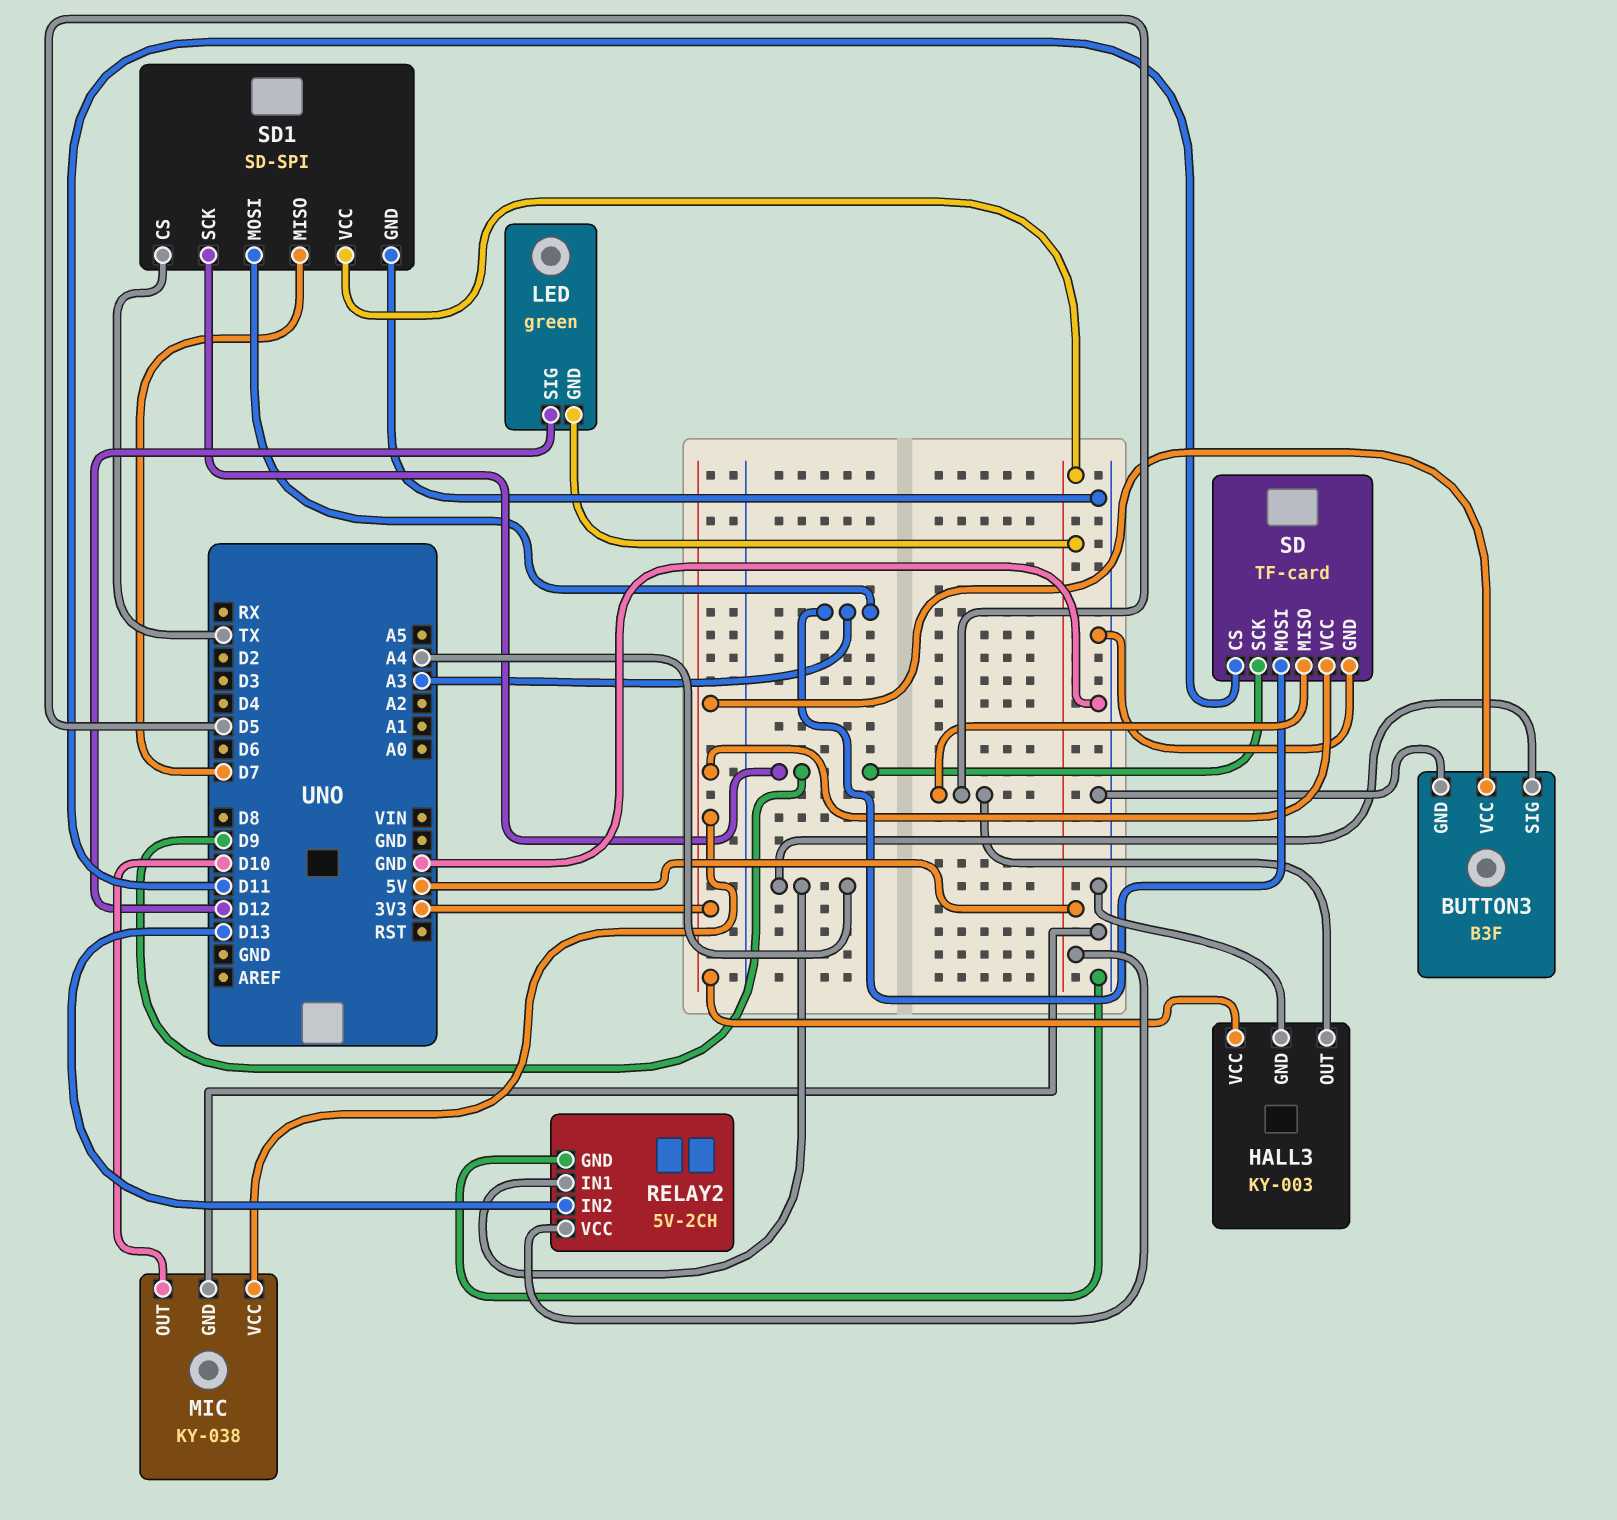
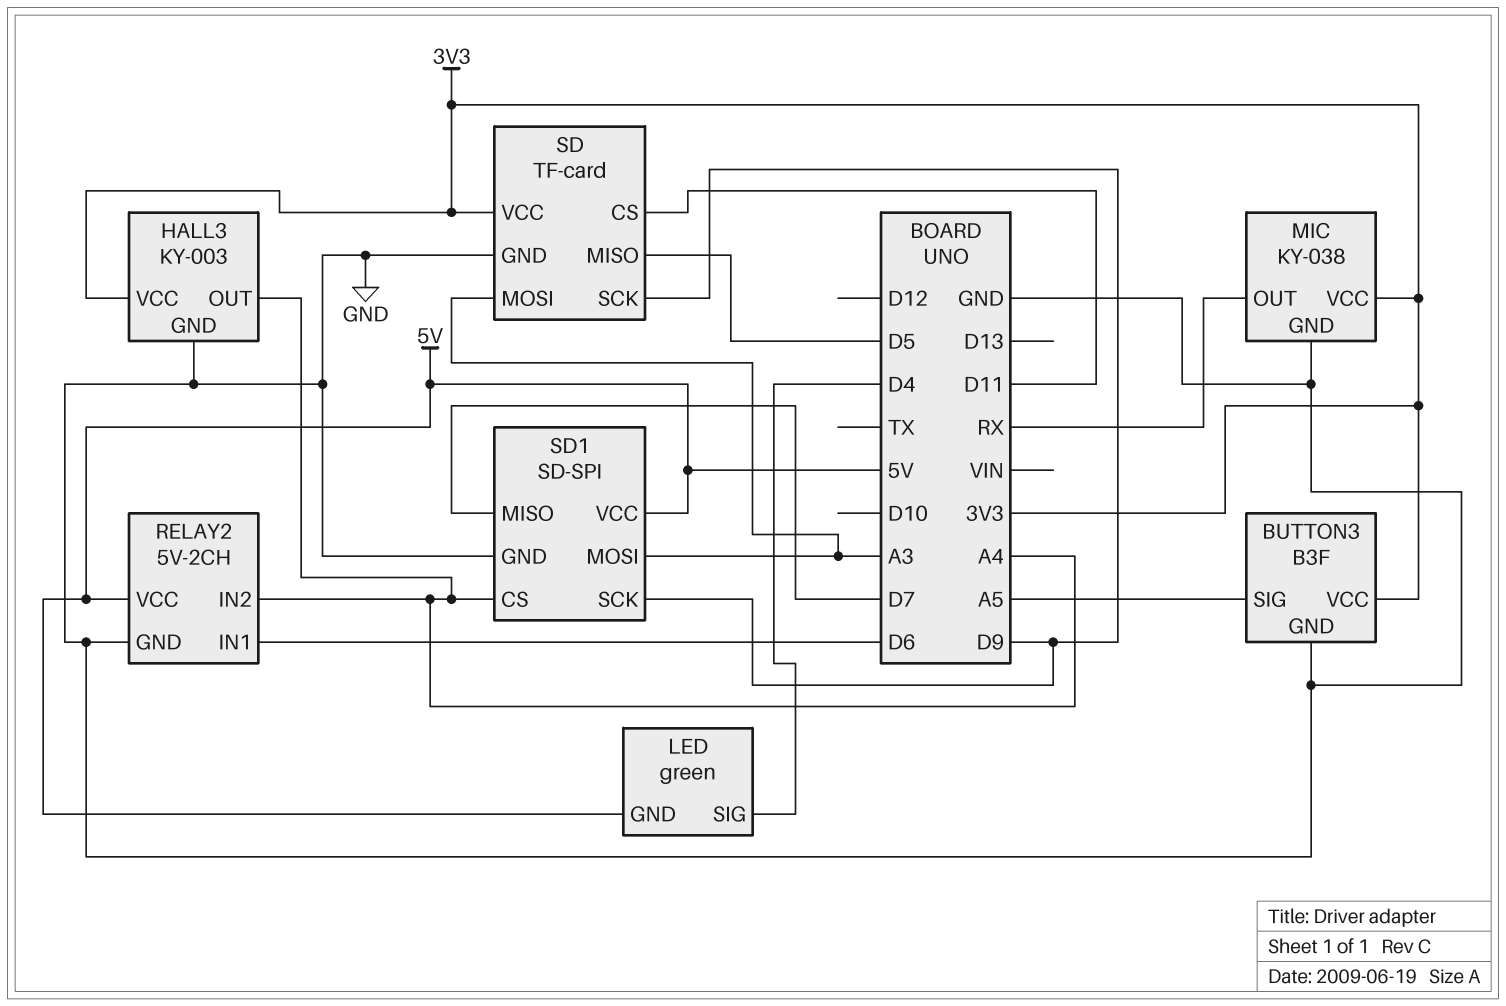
BUTTON3 pin SIG: A4 -> A5
HALL3 pin OUT: D5 -> A4
LED pin SIG: D12 -> D4
MIC pin OUT: D10 -> RX
RELAY2 pin IN1: A4 -> D6
RELAY2 pin IN2: D13 -> A4
SD1 pin CS: TX -> A4

